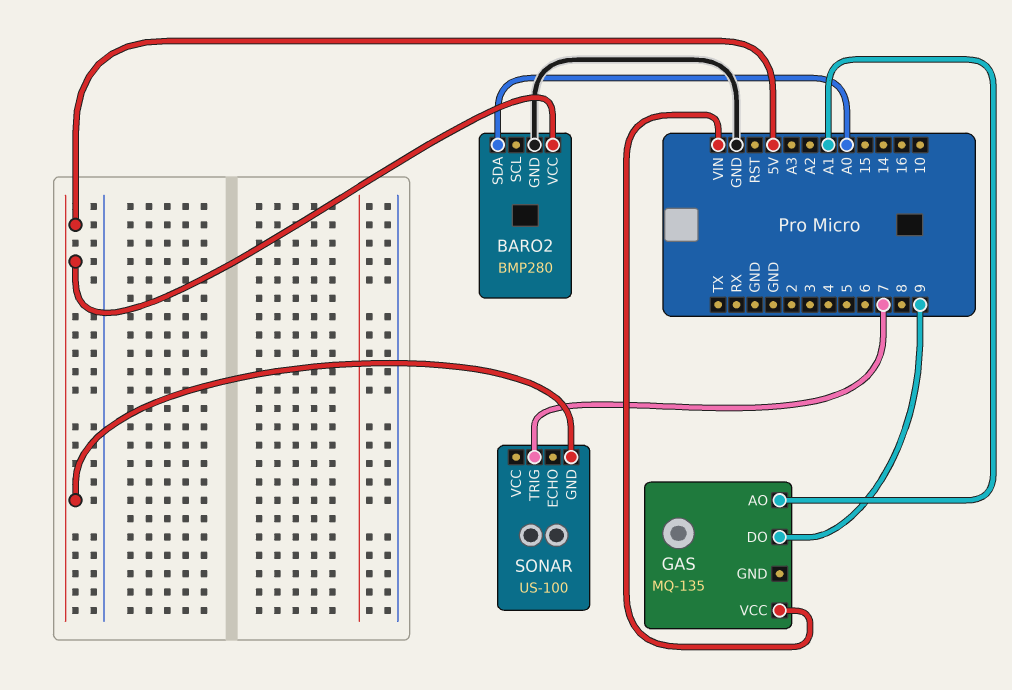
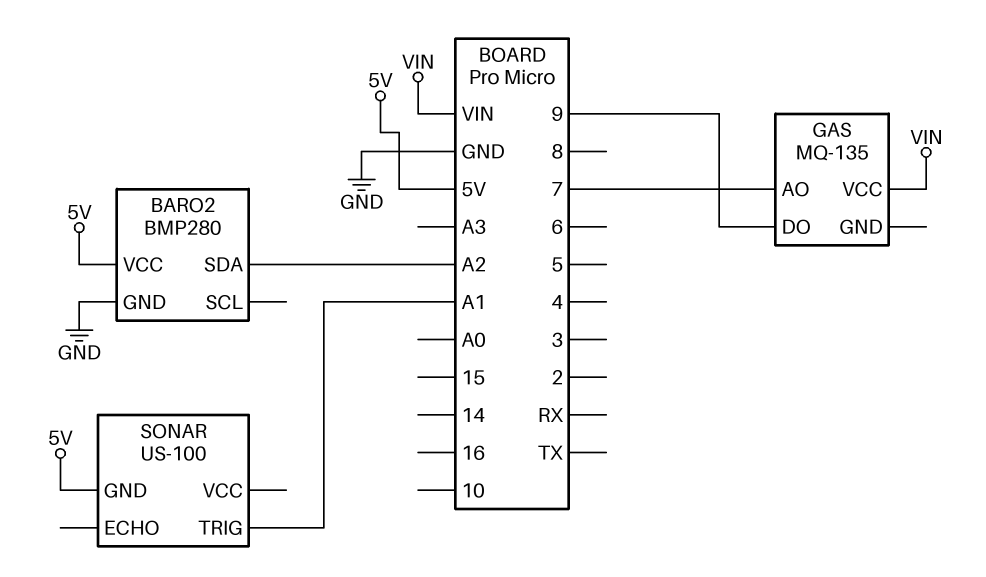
BARO2 pin SDA: A0 -> A2
GAS pin AO: A1 -> 7
SONAR pin TRIG: 7 -> A1

